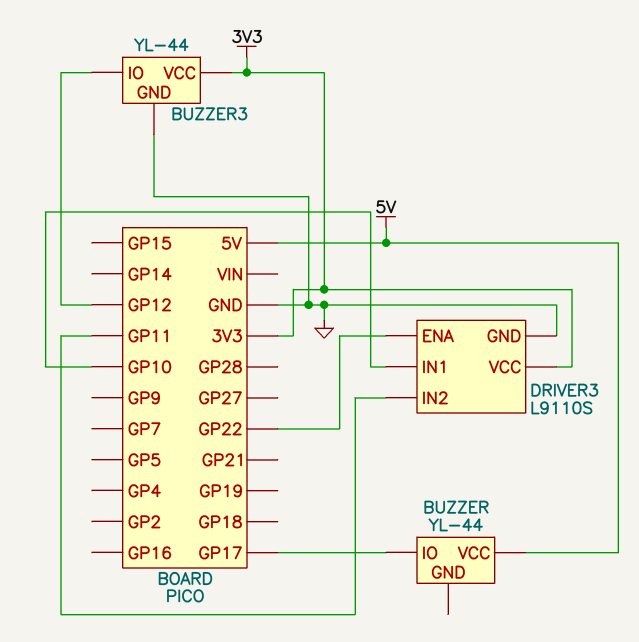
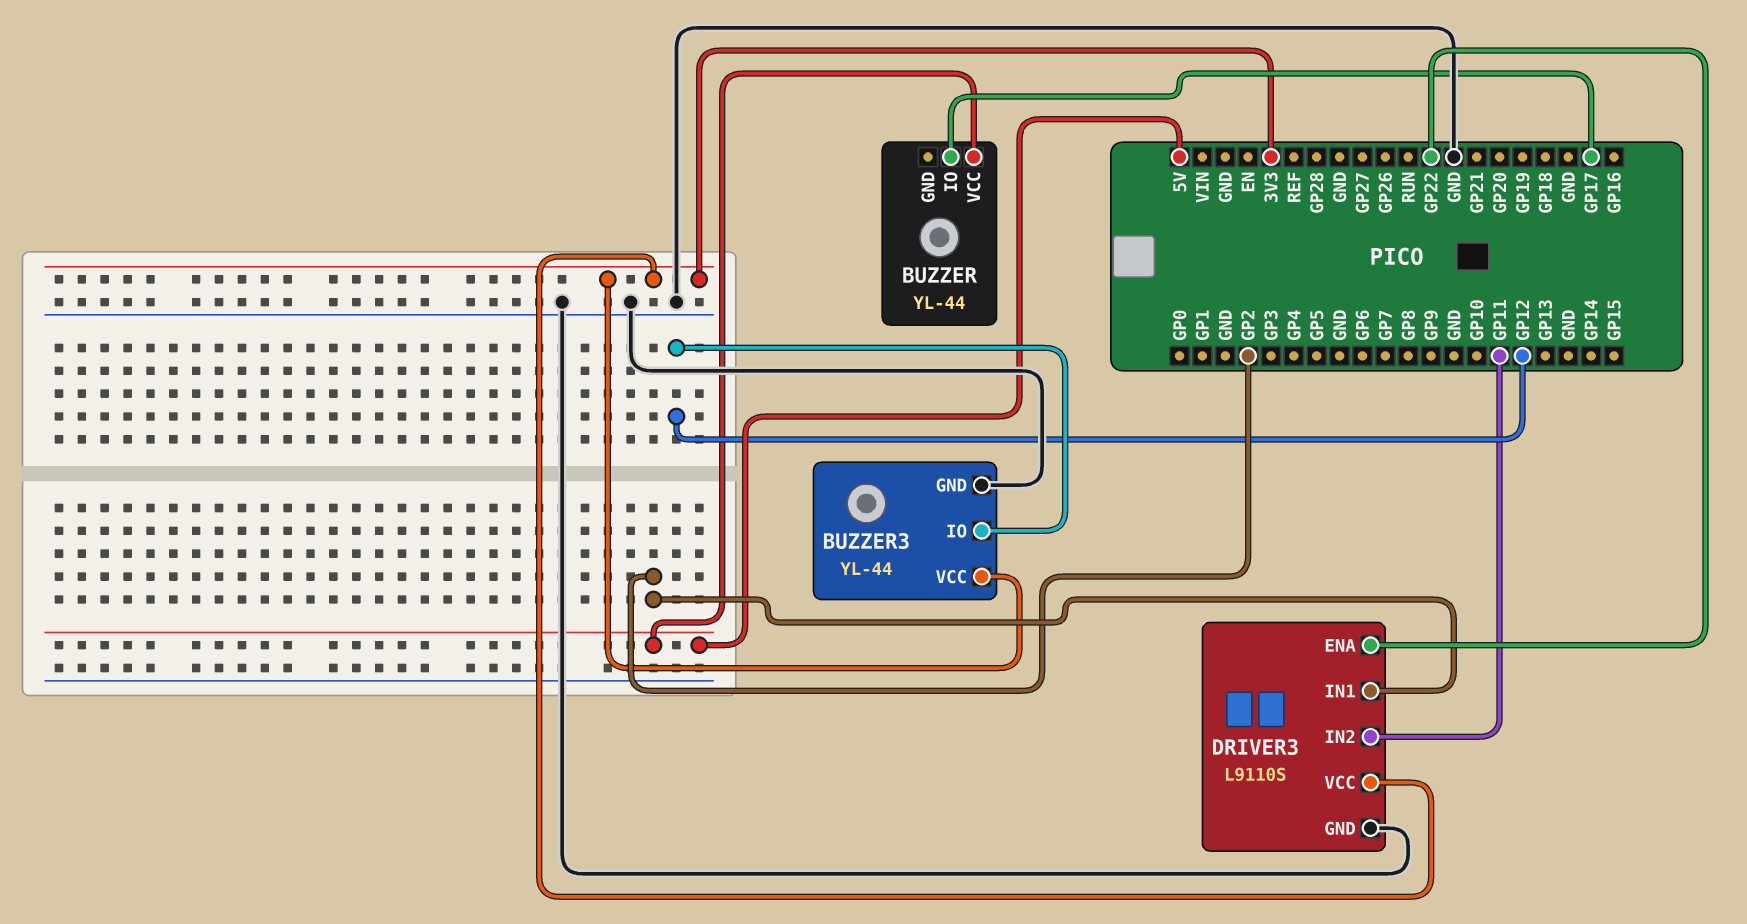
DRIVER3 pin IN1: GP10 -> GP2

